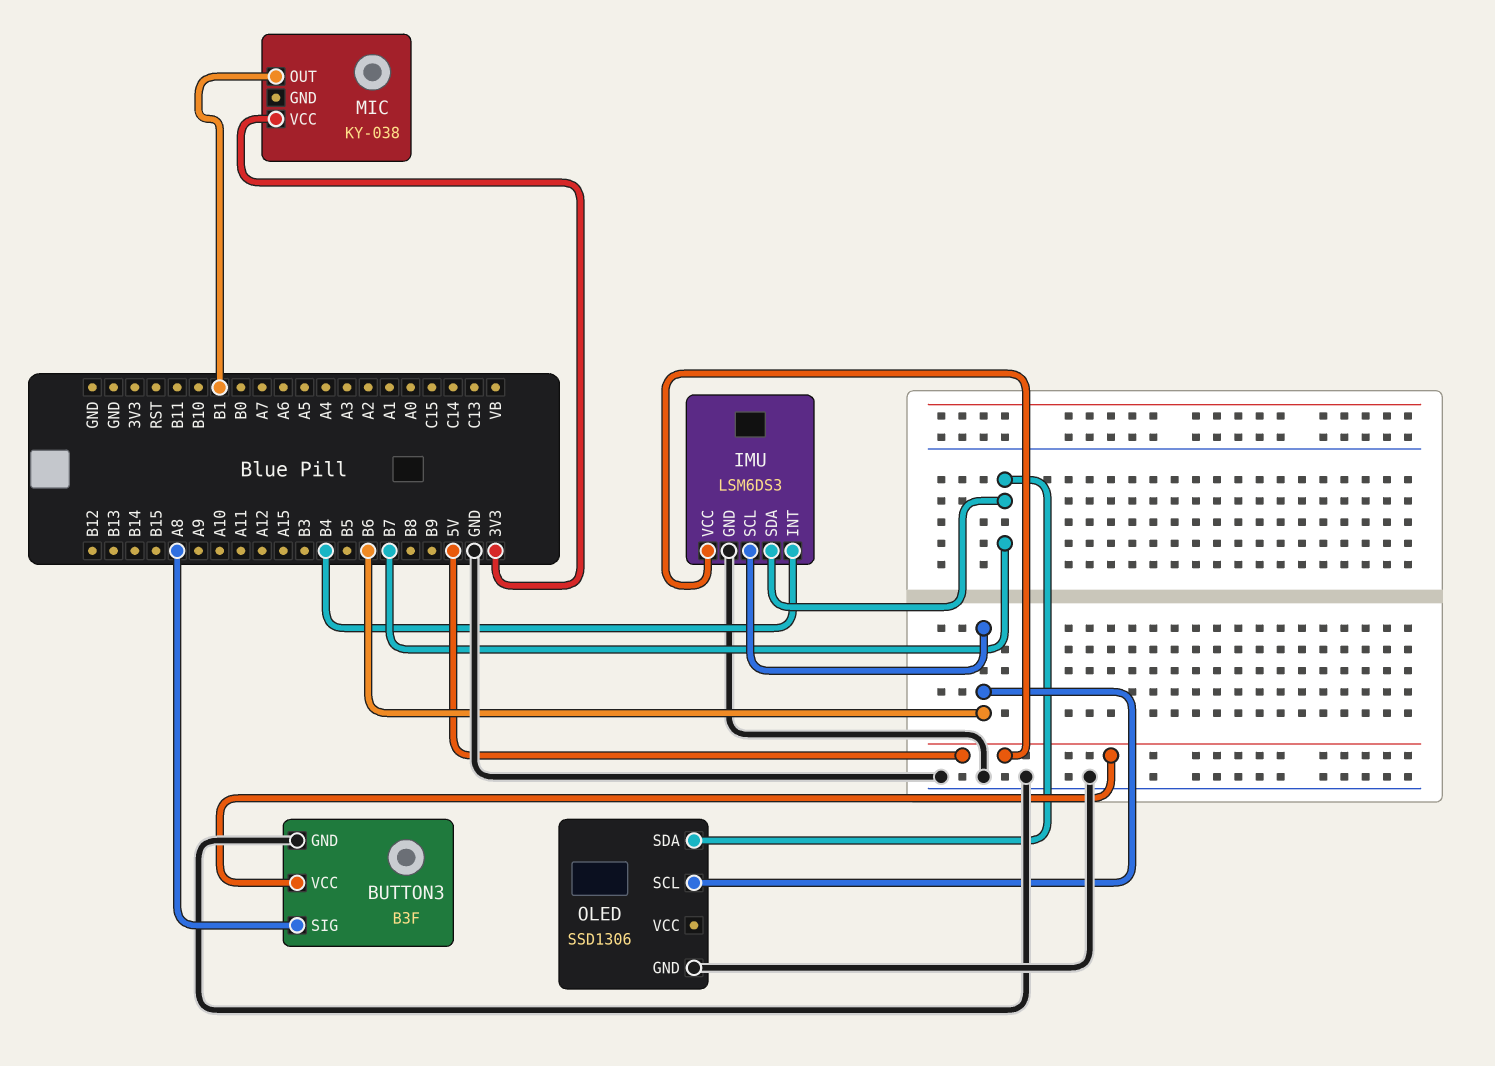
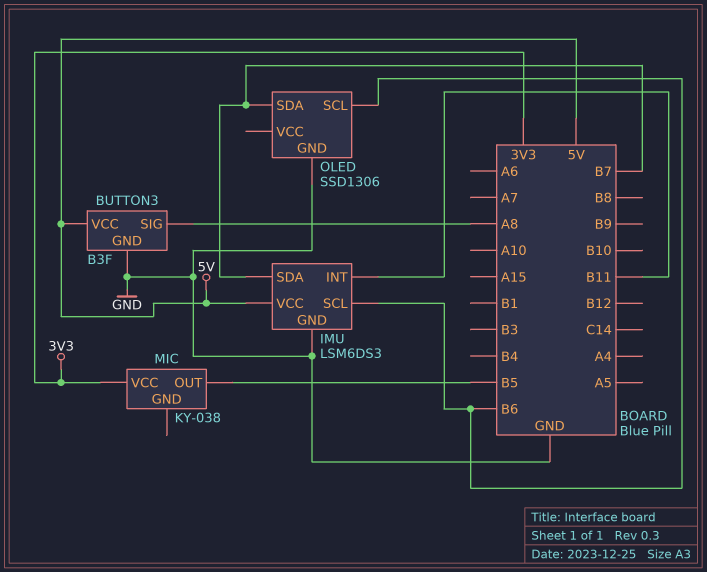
IMU pin INT: B4 -> B11
MIC pin OUT: B1 -> B5

